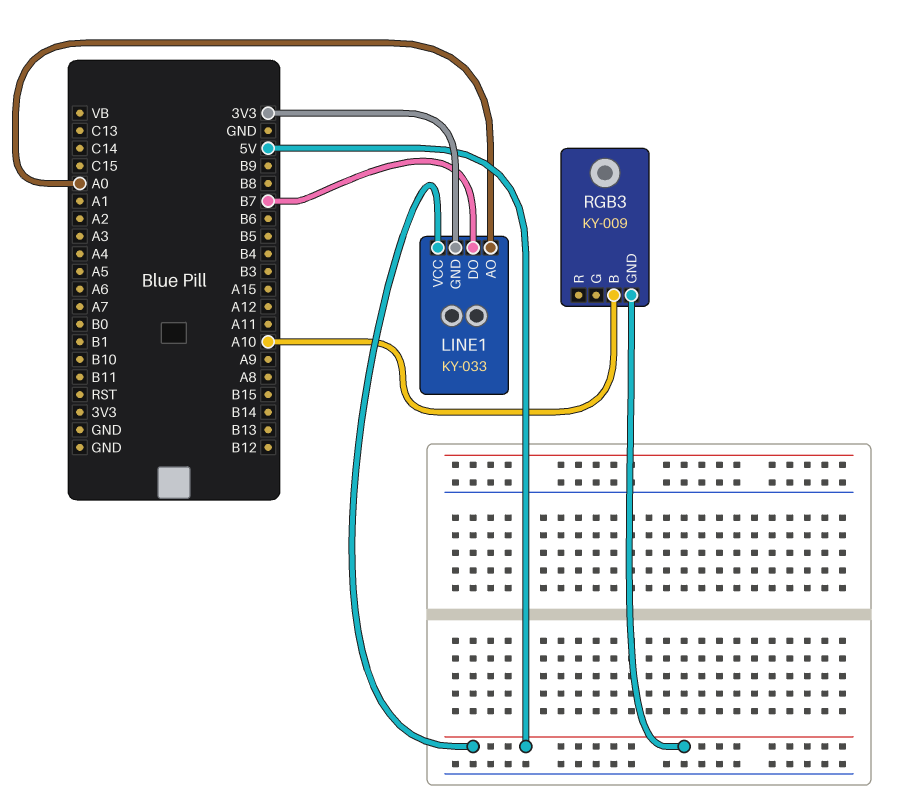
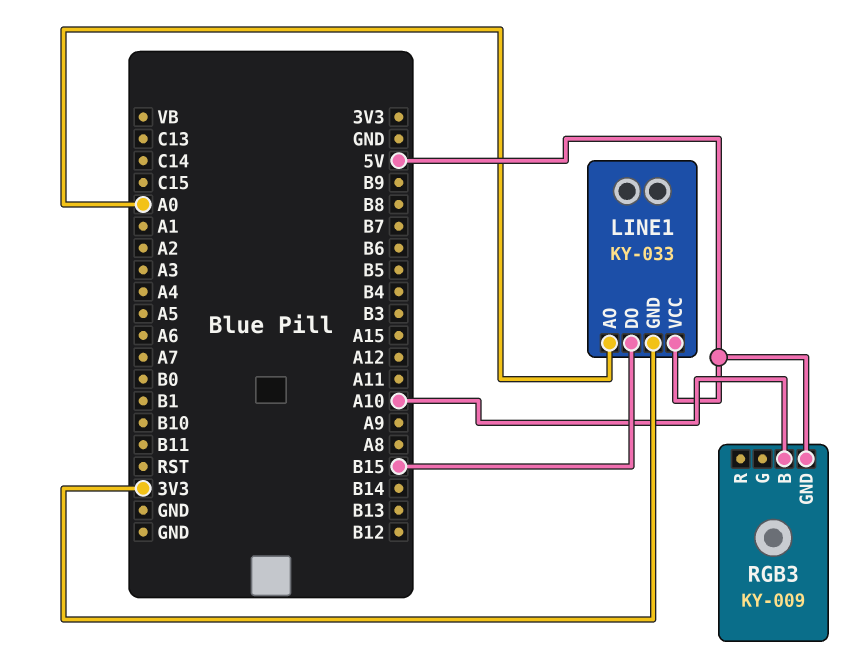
LINE1 pin DO: B7 -> B15

